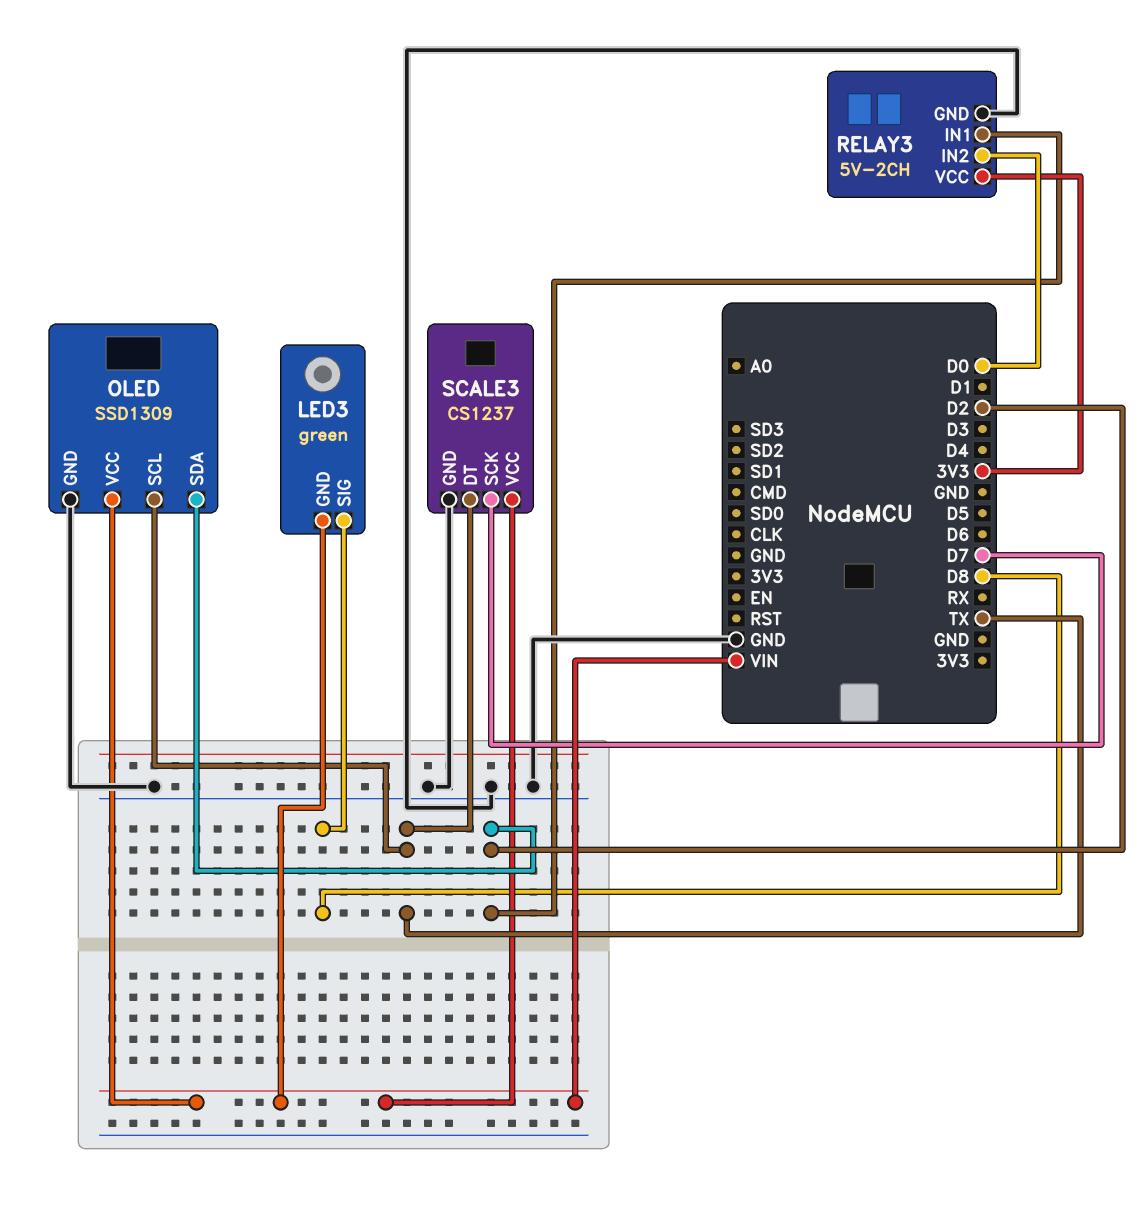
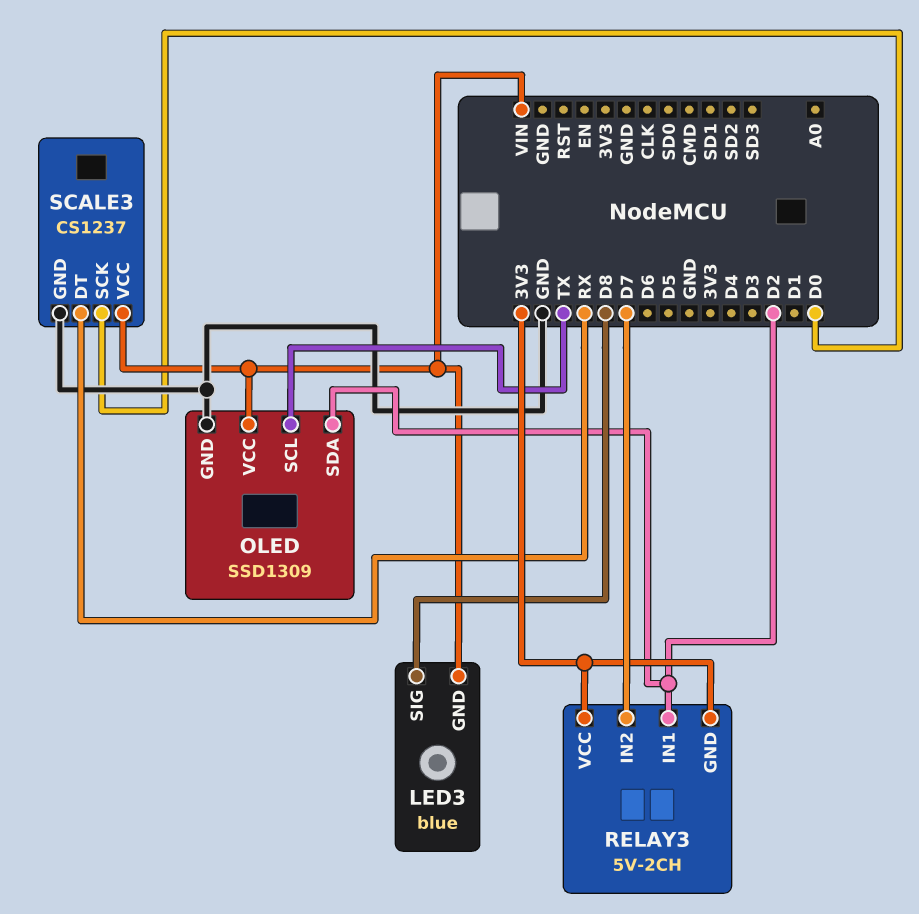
LED3: green -> blue
RELAY3 pin GND: GND -> 3V3
RELAY3 pin IN2: D0 -> D7
SCALE3 pin DT: TX -> RX
SCALE3 pin SCK: D7 -> D0

